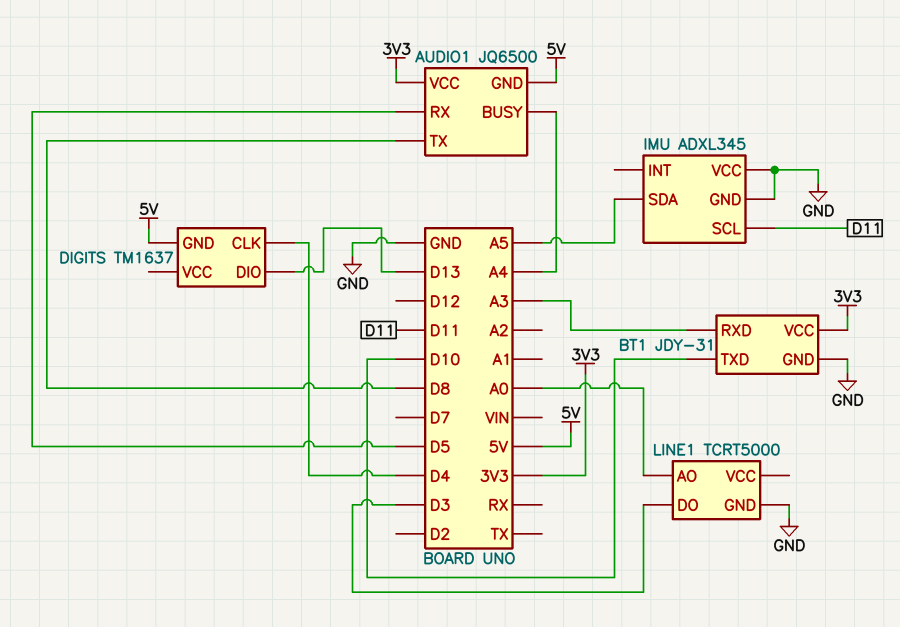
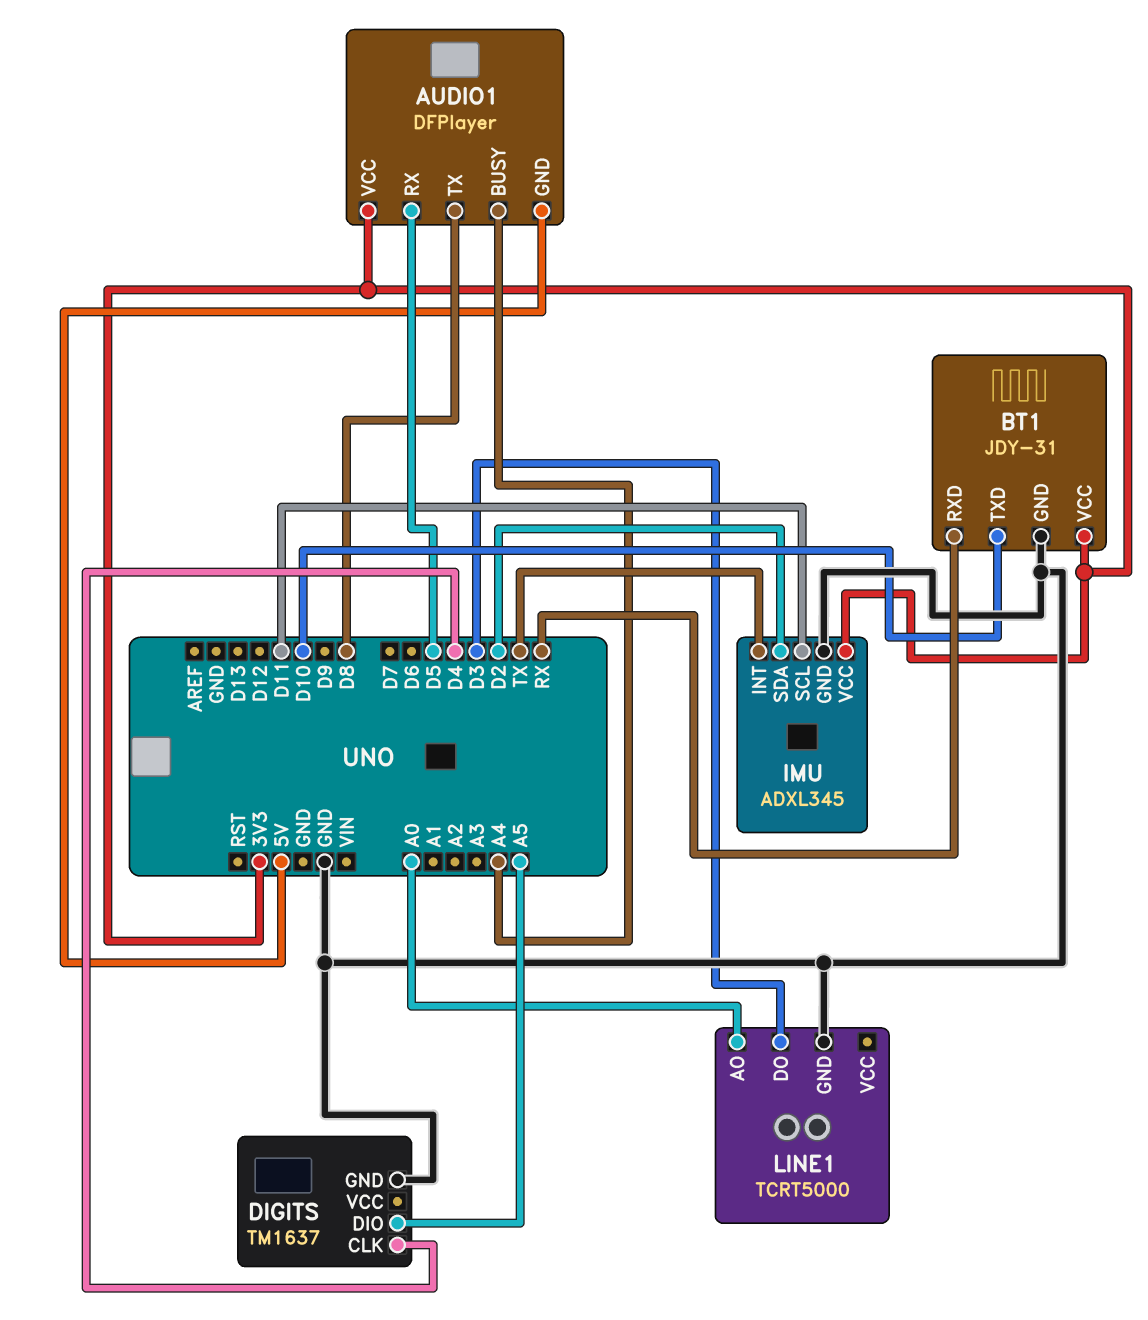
AUDIO1: JQ6500 -> DFPlayer
BT1 pin RXD: A3 -> RX
DIGITS pin DIO: D13 -> A5
DIGITS pin GND: 5V -> GND
IMU pin INT: none -> TX
IMU pin SDA: A5 -> D2
IMU pin VCC: GND -> 3V3

